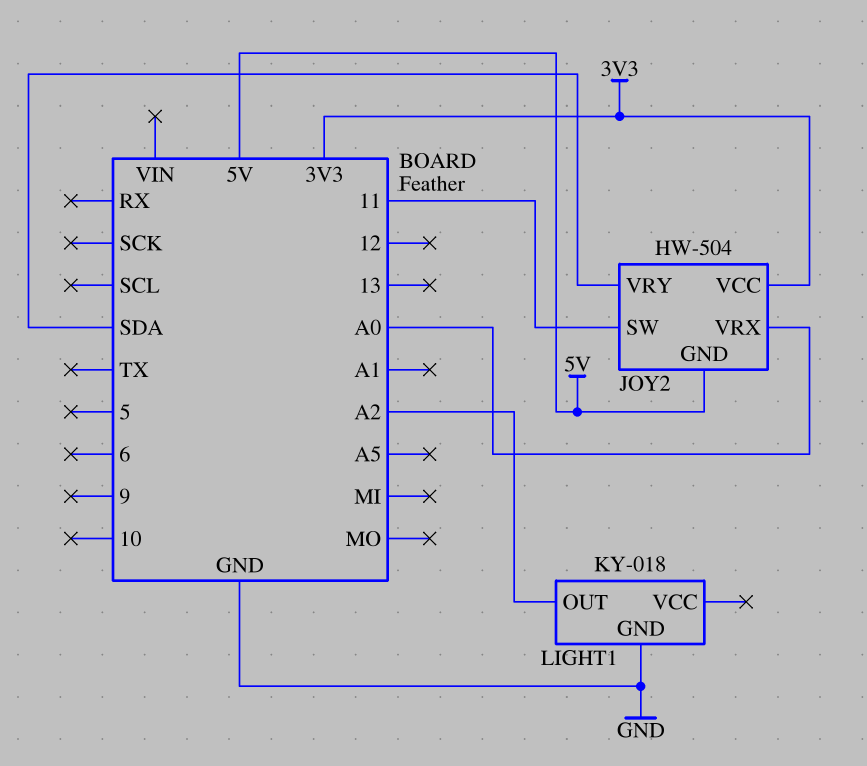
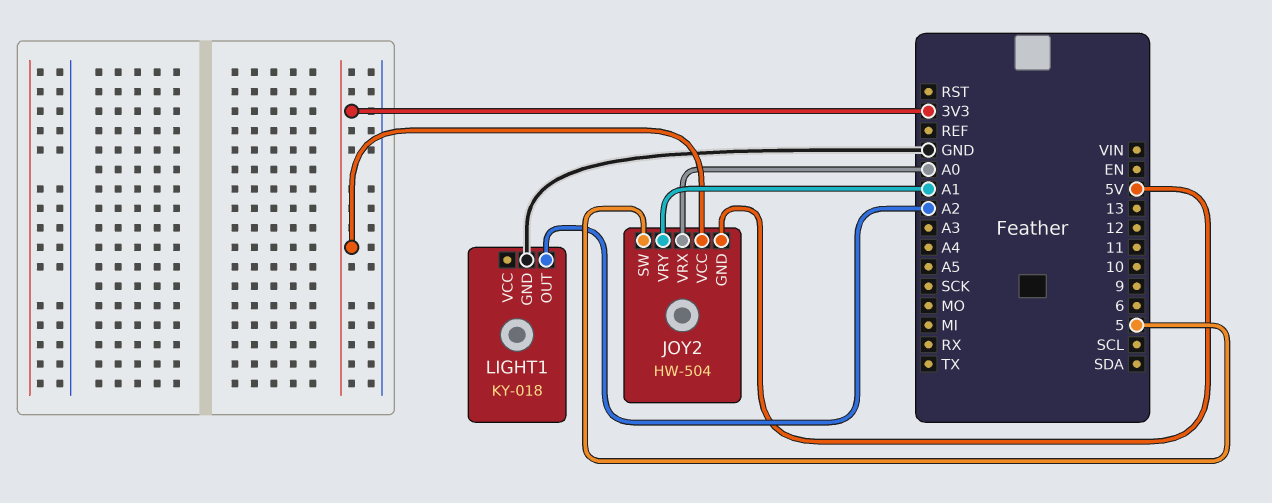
JOY2 pin SW: 11 -> 5
JOY2 pin VRY: SDA -> A1

